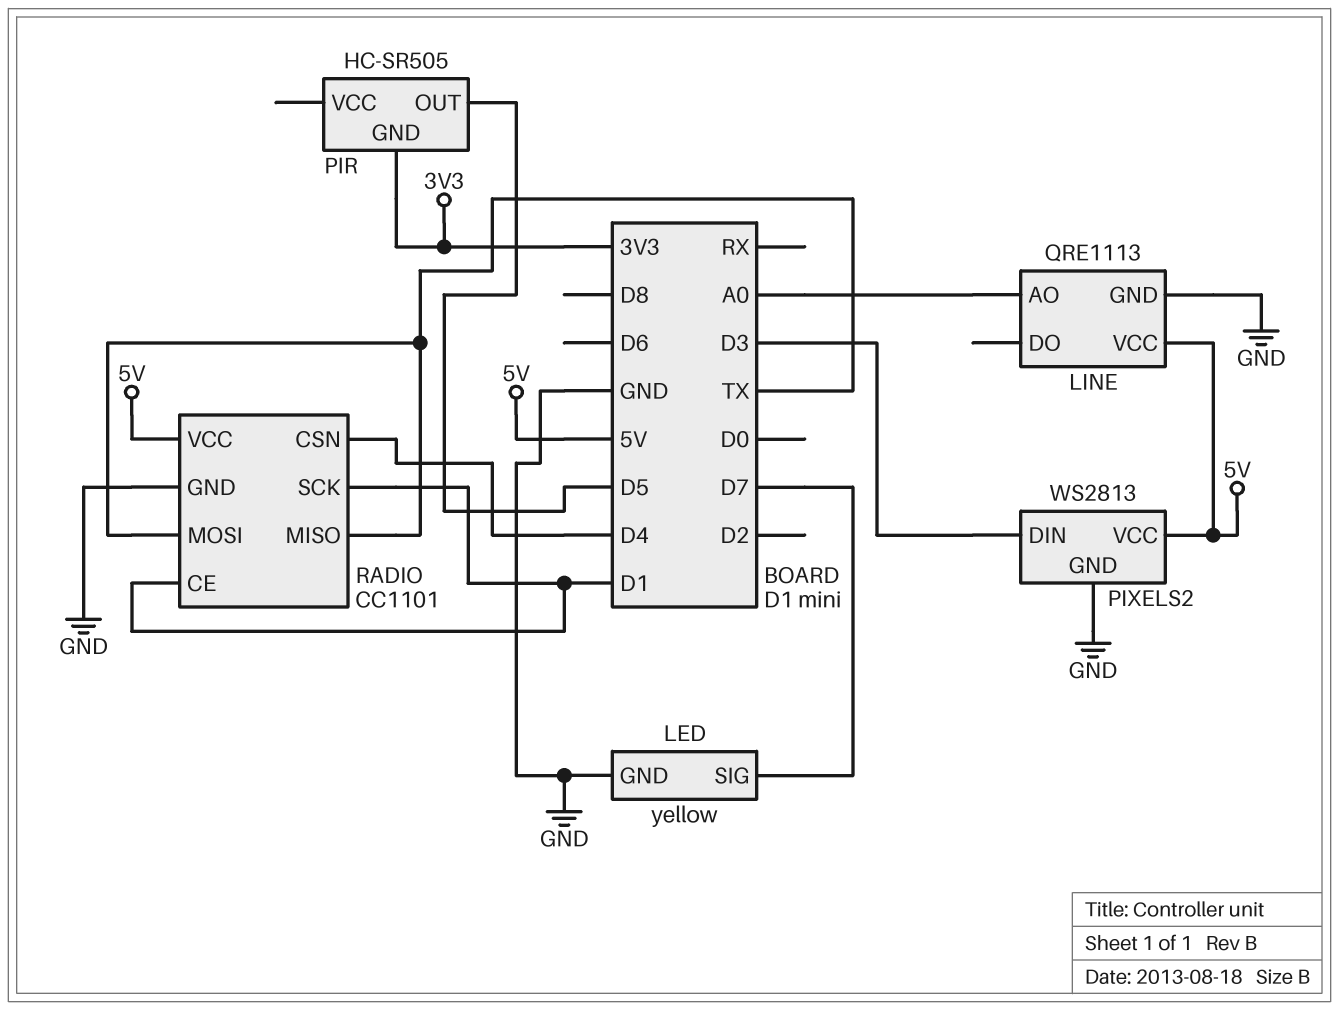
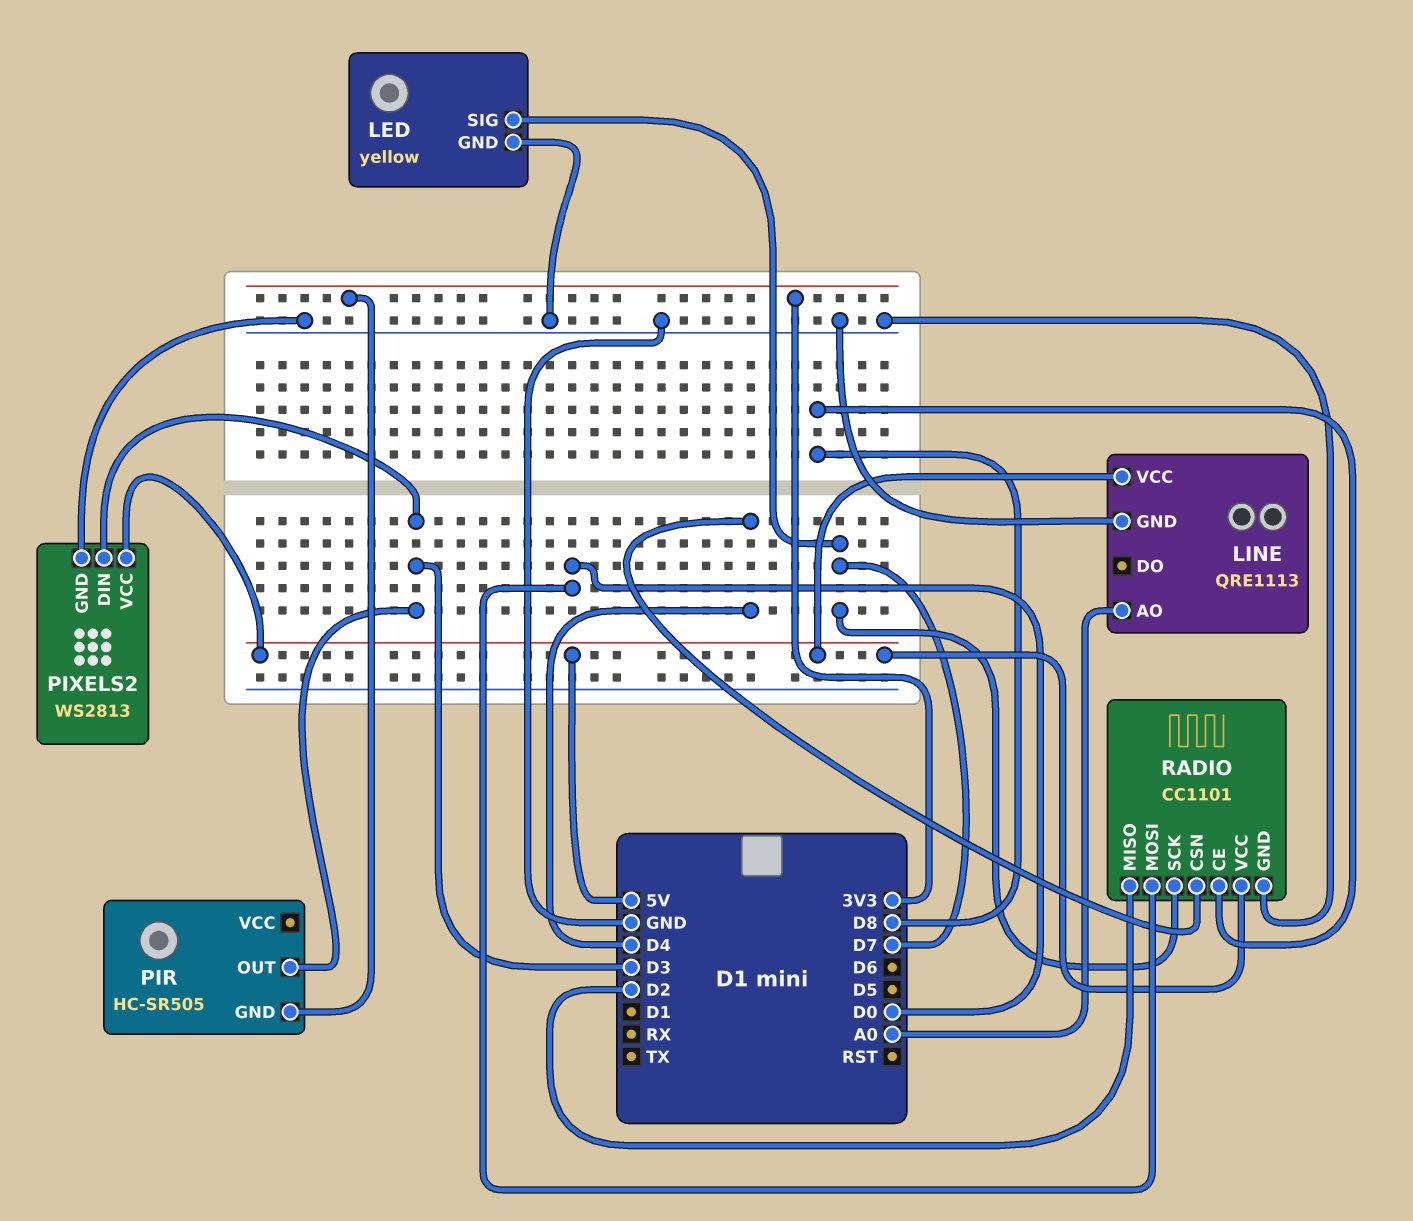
PIR pin OUT: D5 -> D3
RADIO pin CE: D1 -> D8
RADIO pin MISO: TX -> D2
RADIO pin MOSI: TX -> D0
RADIO pin SCK: D1 -> D7

